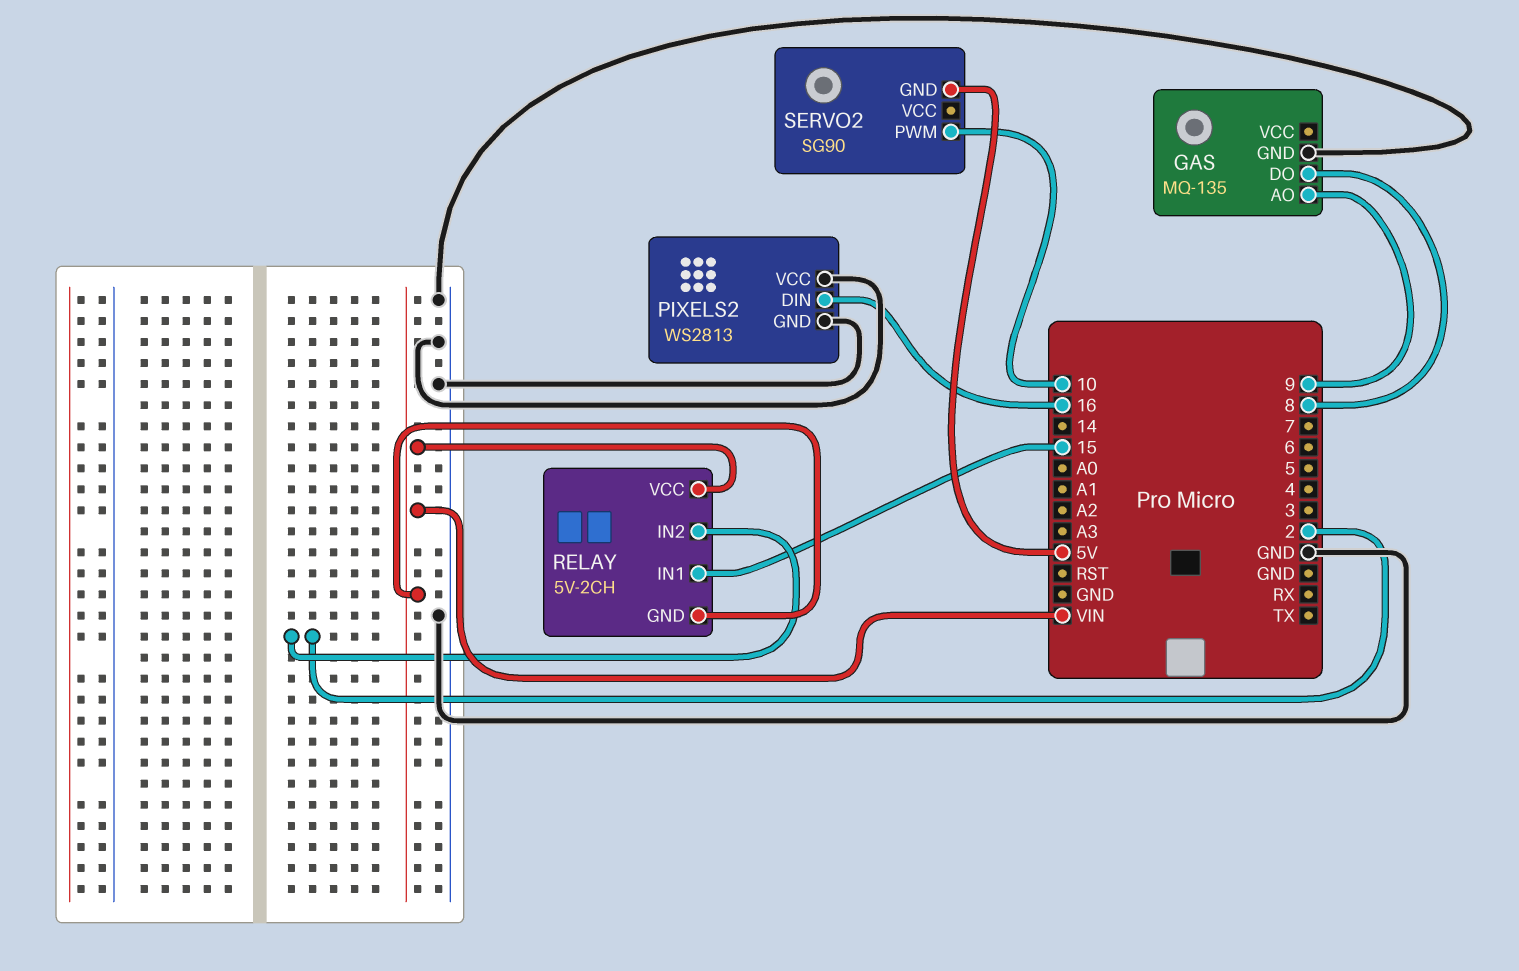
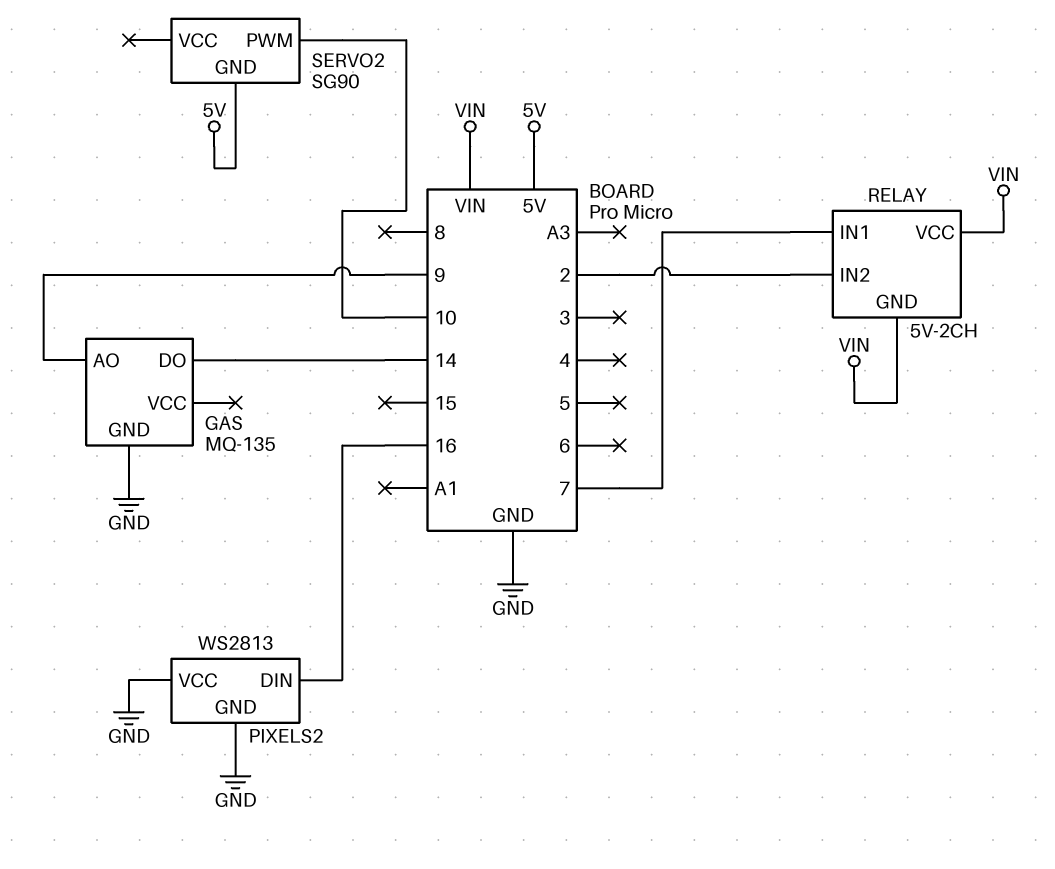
GAS pin DO: 8 -> 14
RELAY pin IN1: 15 -> 7

